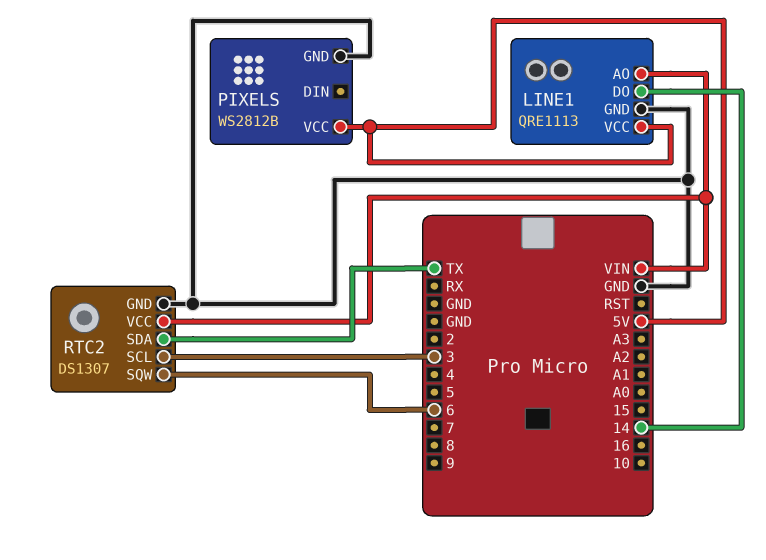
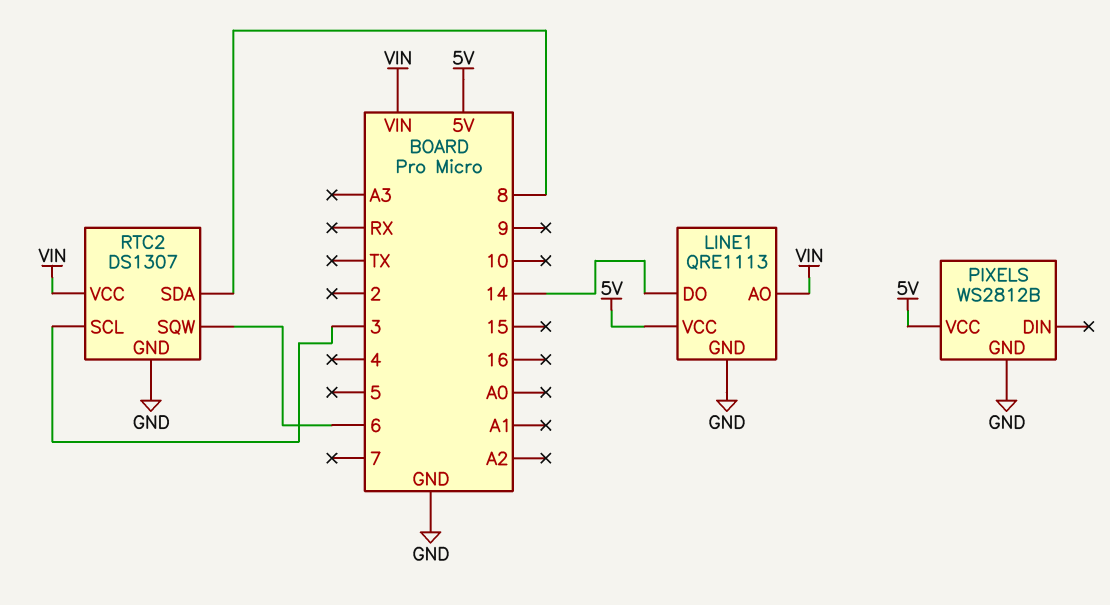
RTC2 pin SDA: TX -> 8

